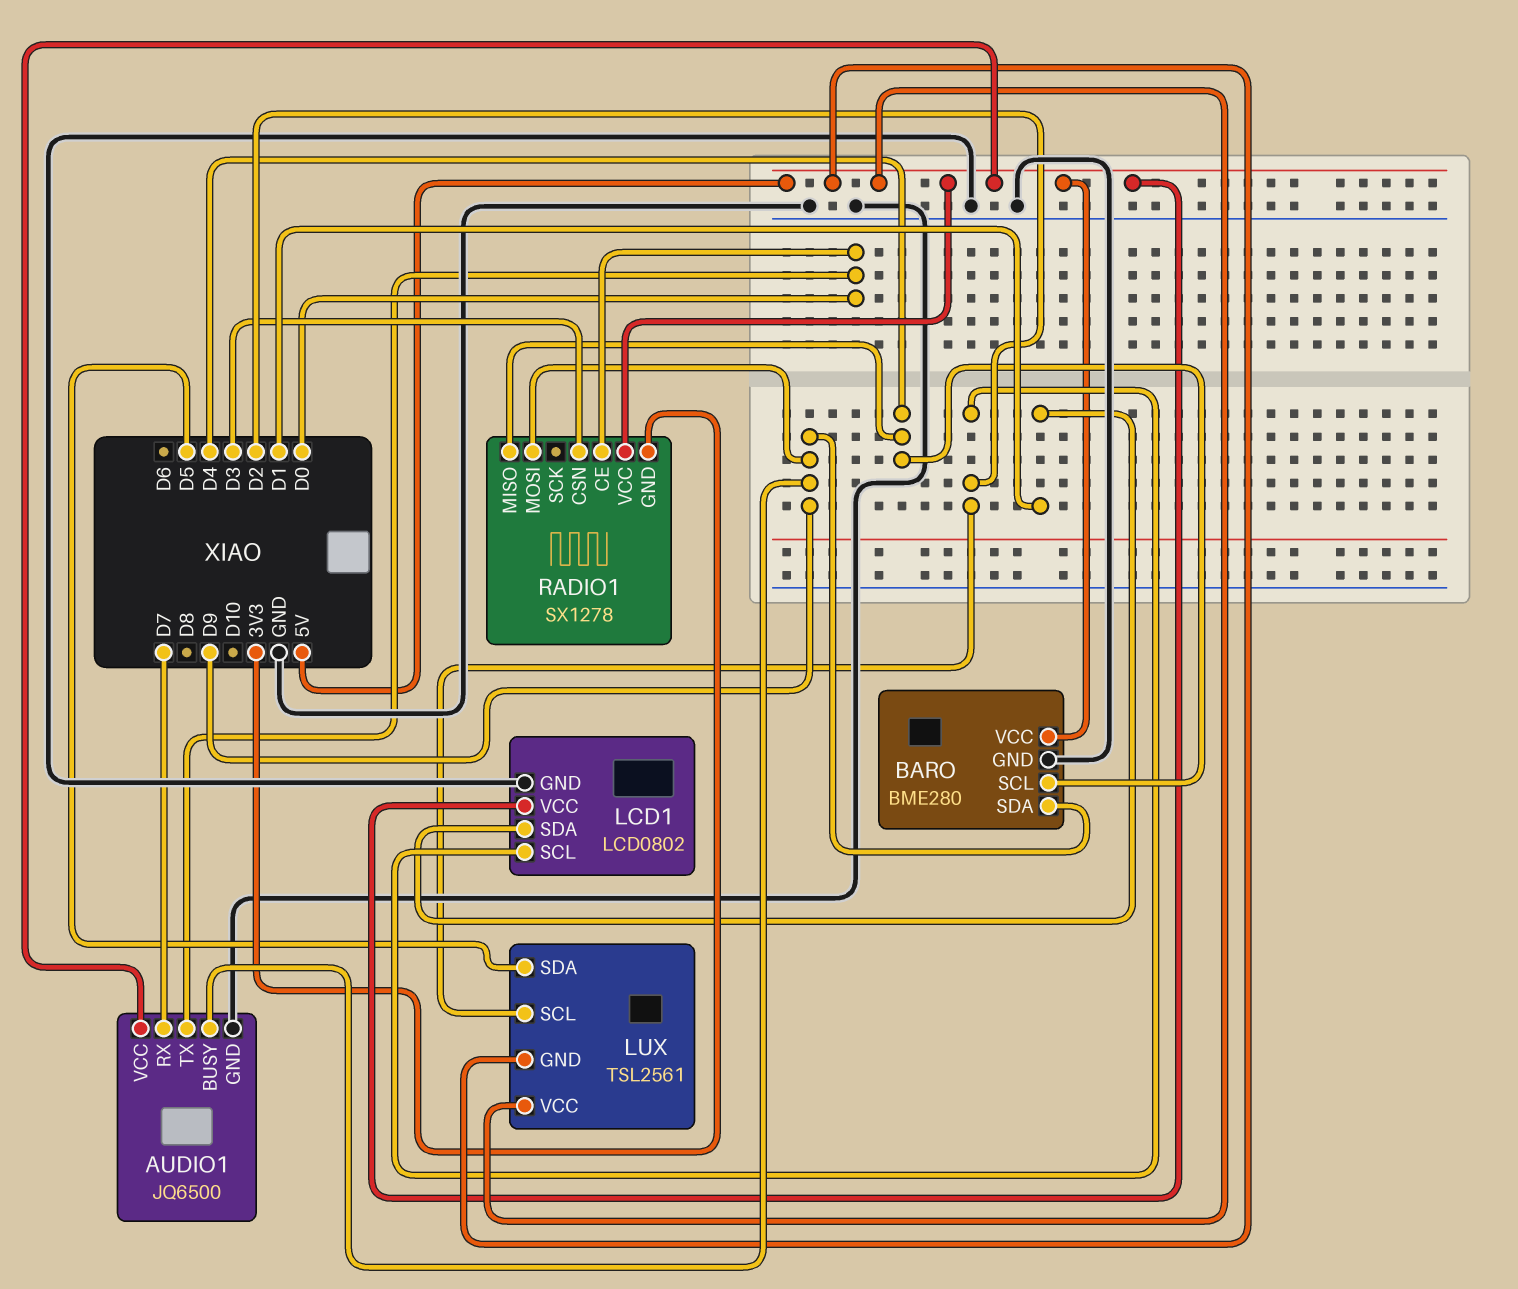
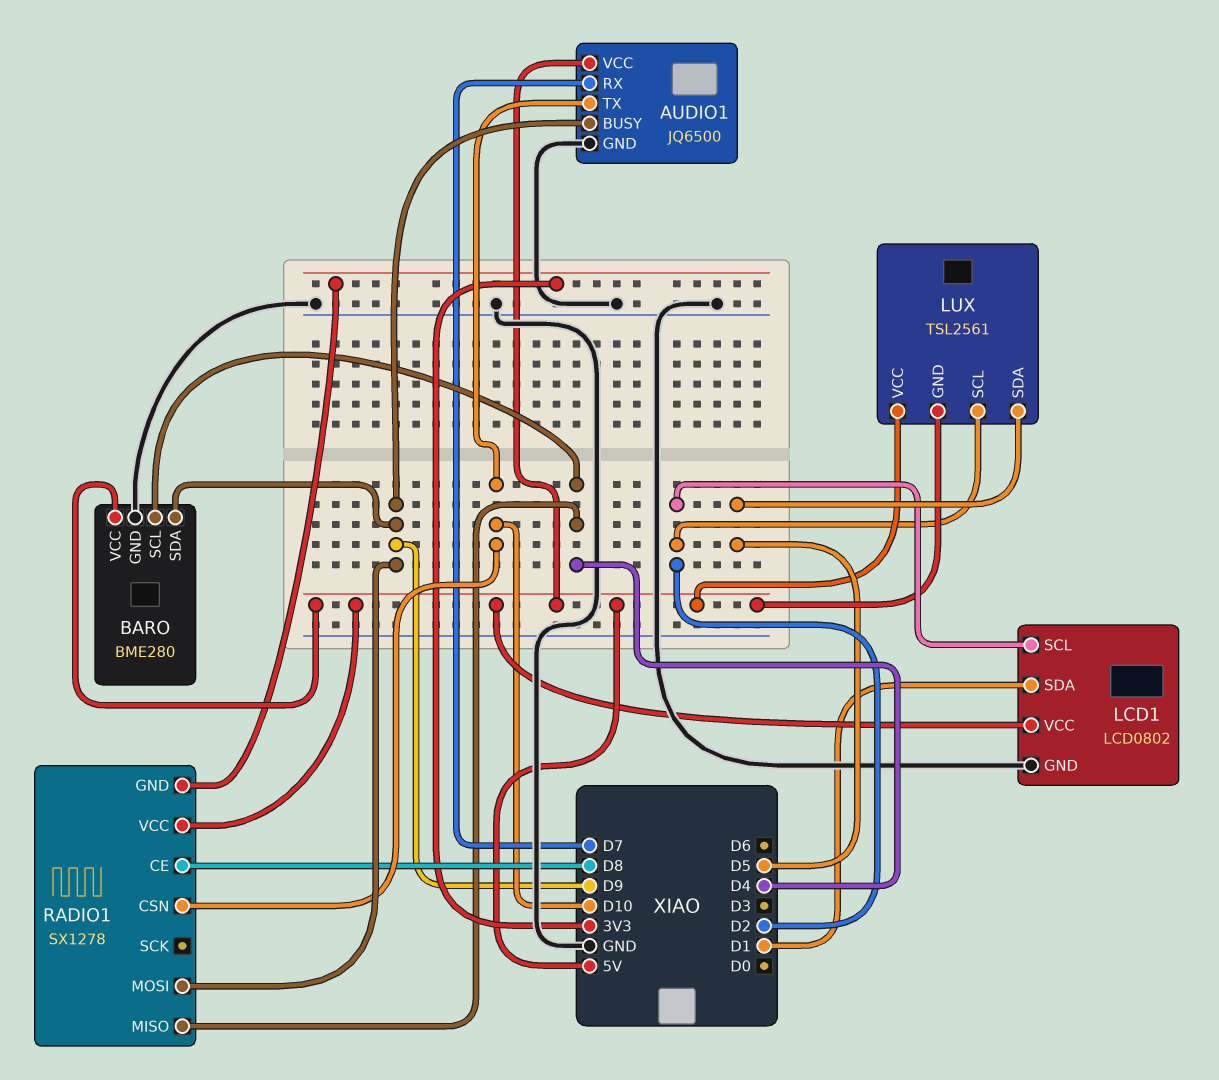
AUDIO1 pin TX: D0 -> D10
RADIO1 pin CE: D0 -> D8
RADIO1 pin CSN: D3 -> D10

